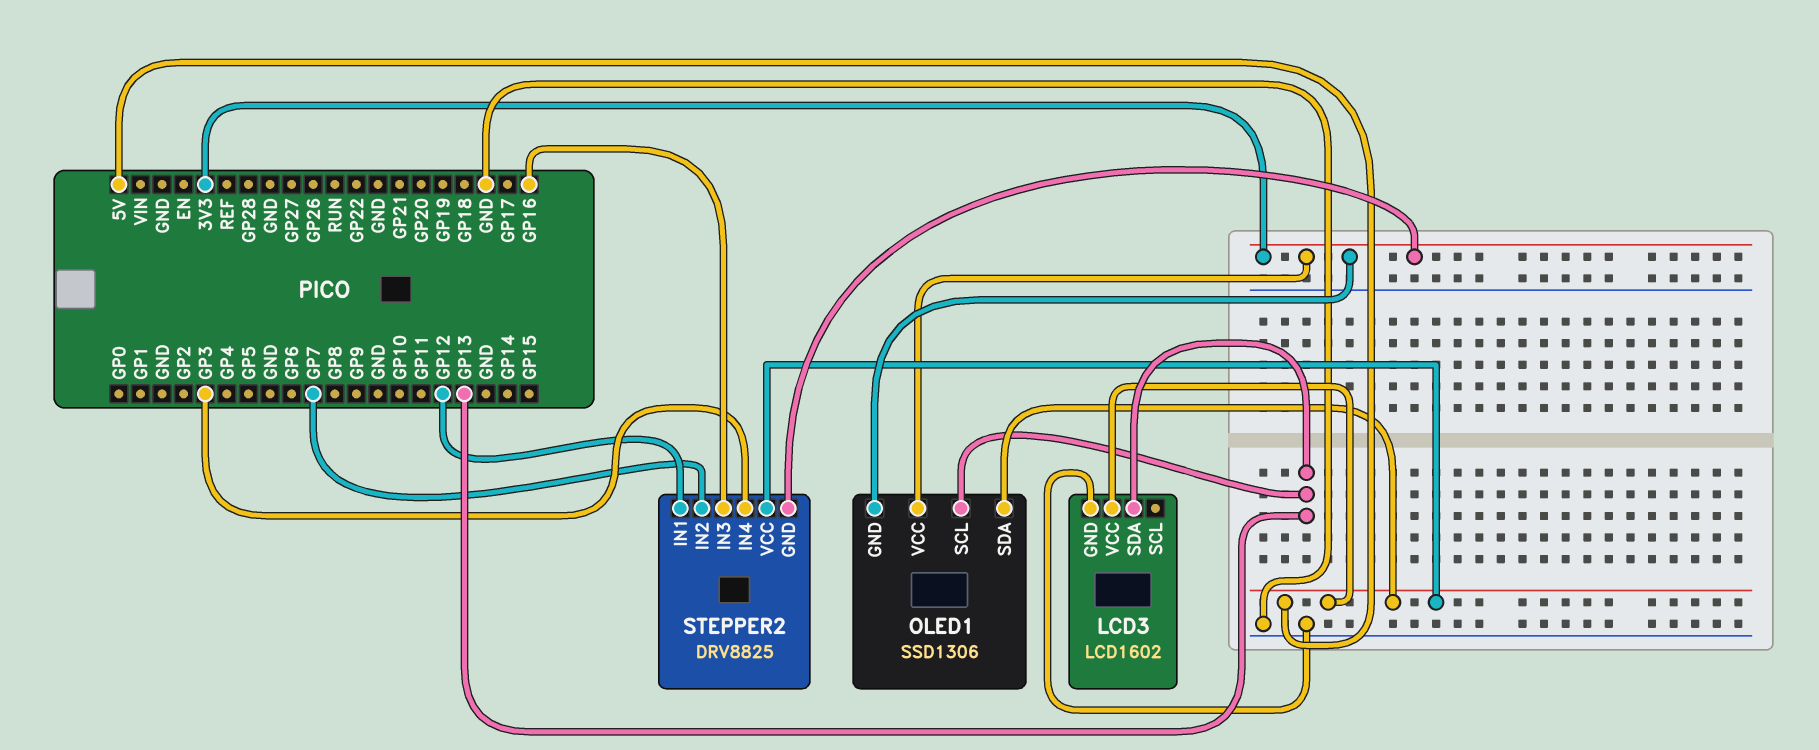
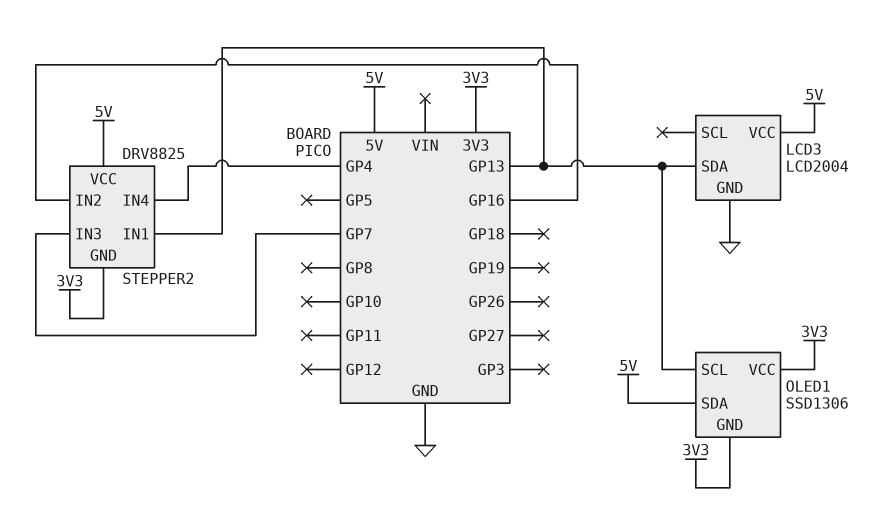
LCD3: LCD1602 -> LCD2004
STEPPER2 pin IN1: GP12 -> GP13
STEPPER2 pin IN2: GP7 -> GP16
STEPPER2 pin IN3: GP16 -> GP7
STEPPER2 pin IN4: GP3 -> GP4

